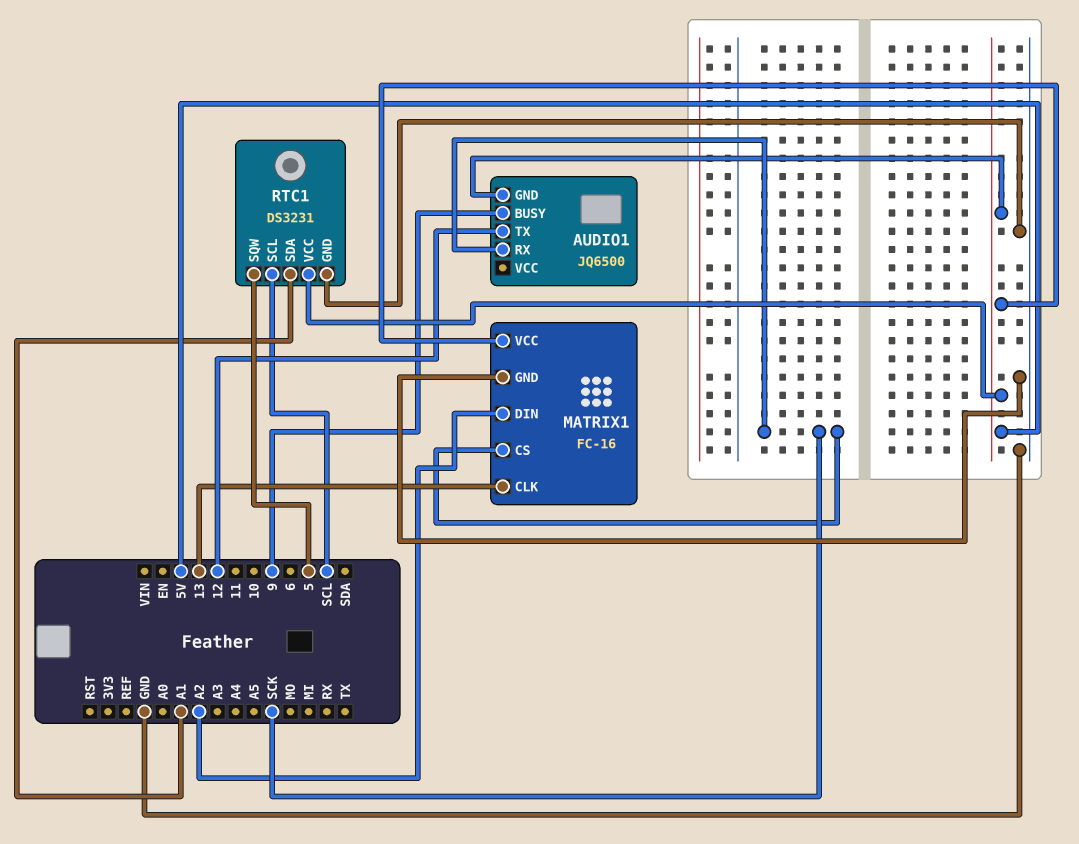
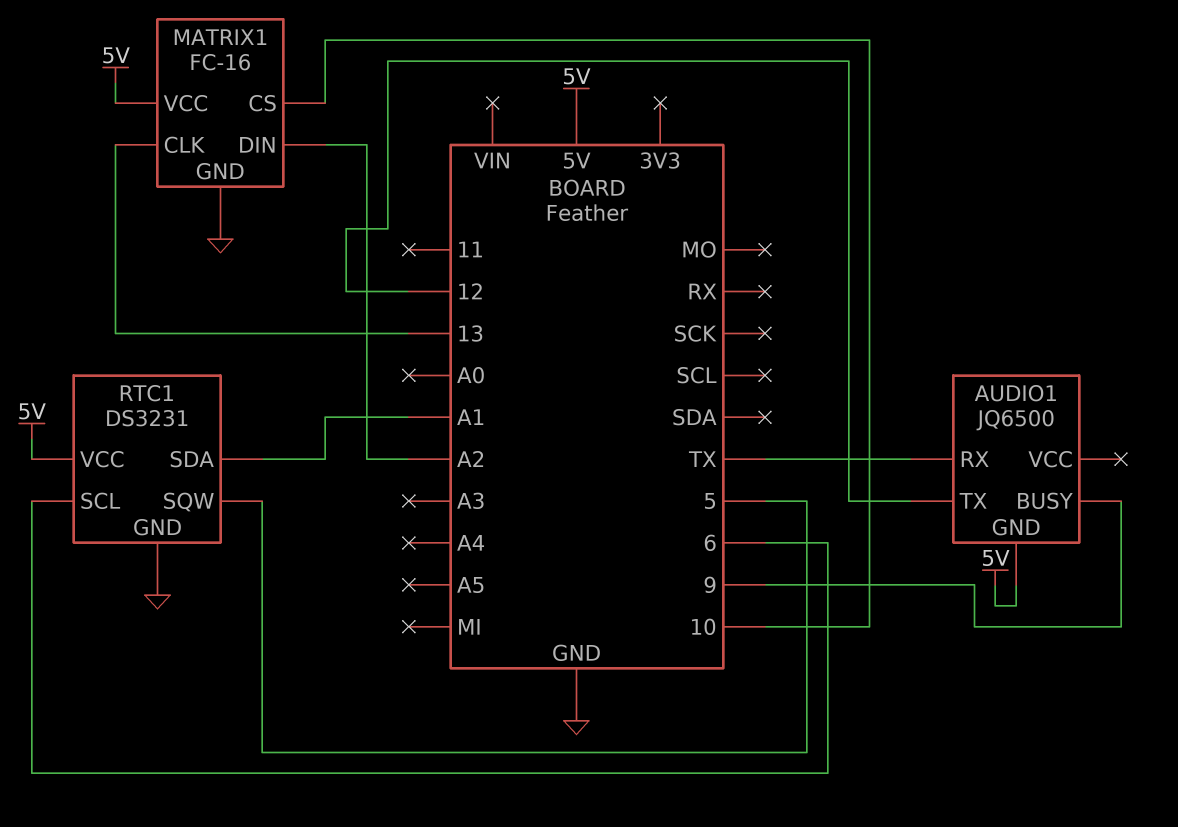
AUDIO1 pin RX: SCK -> TX
MATRIX1 pin CS: SCK -> 10
RTC1 pin SCL: SCL -> 6

